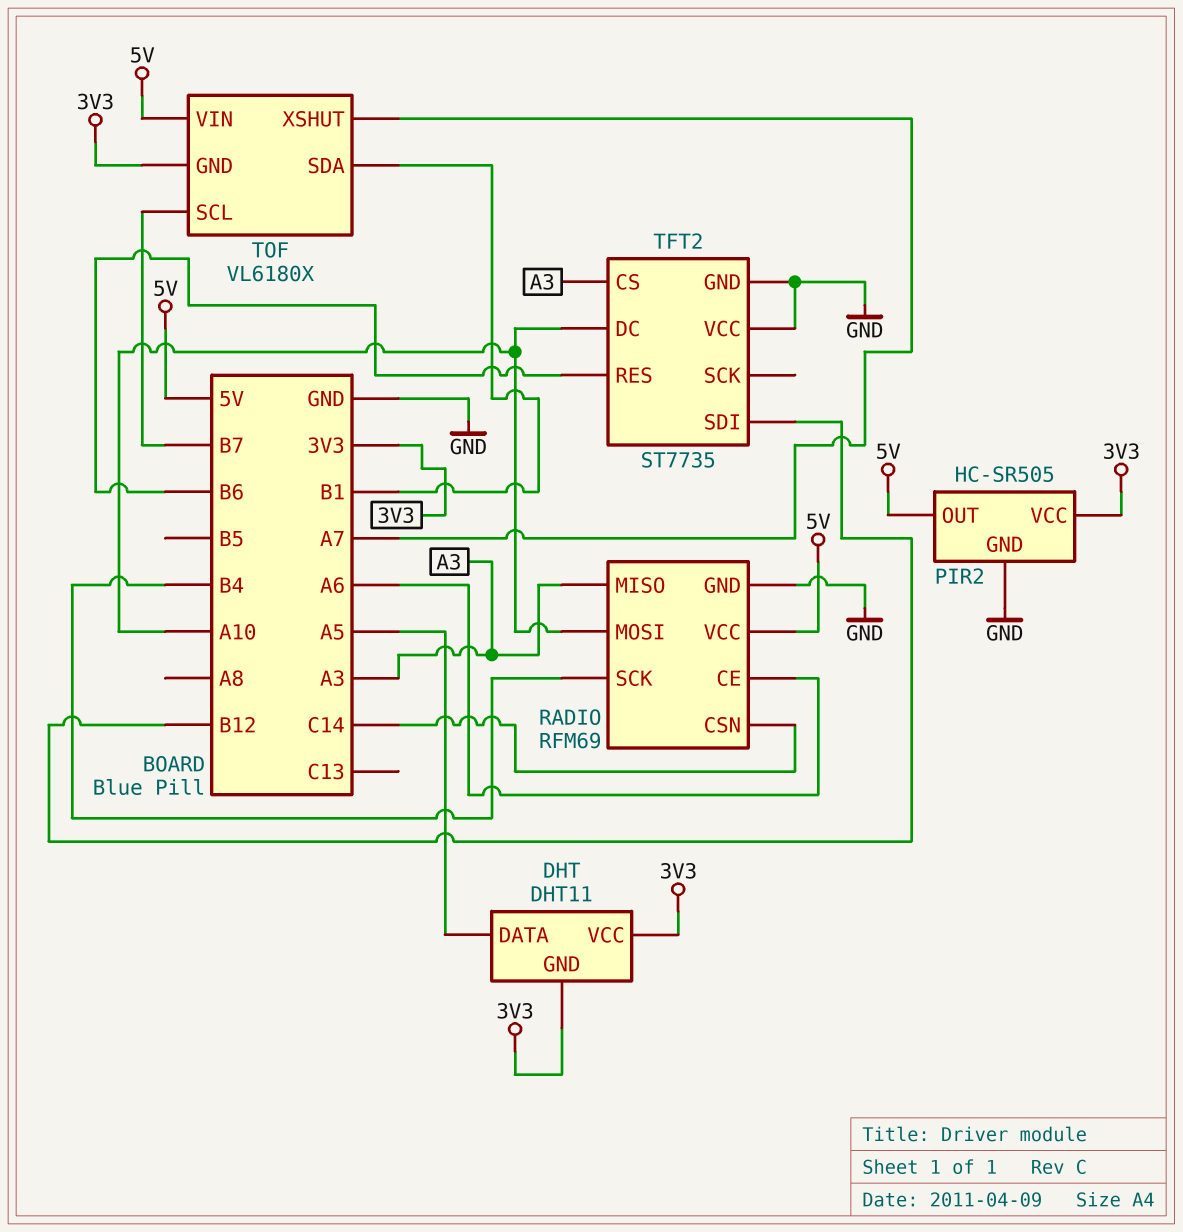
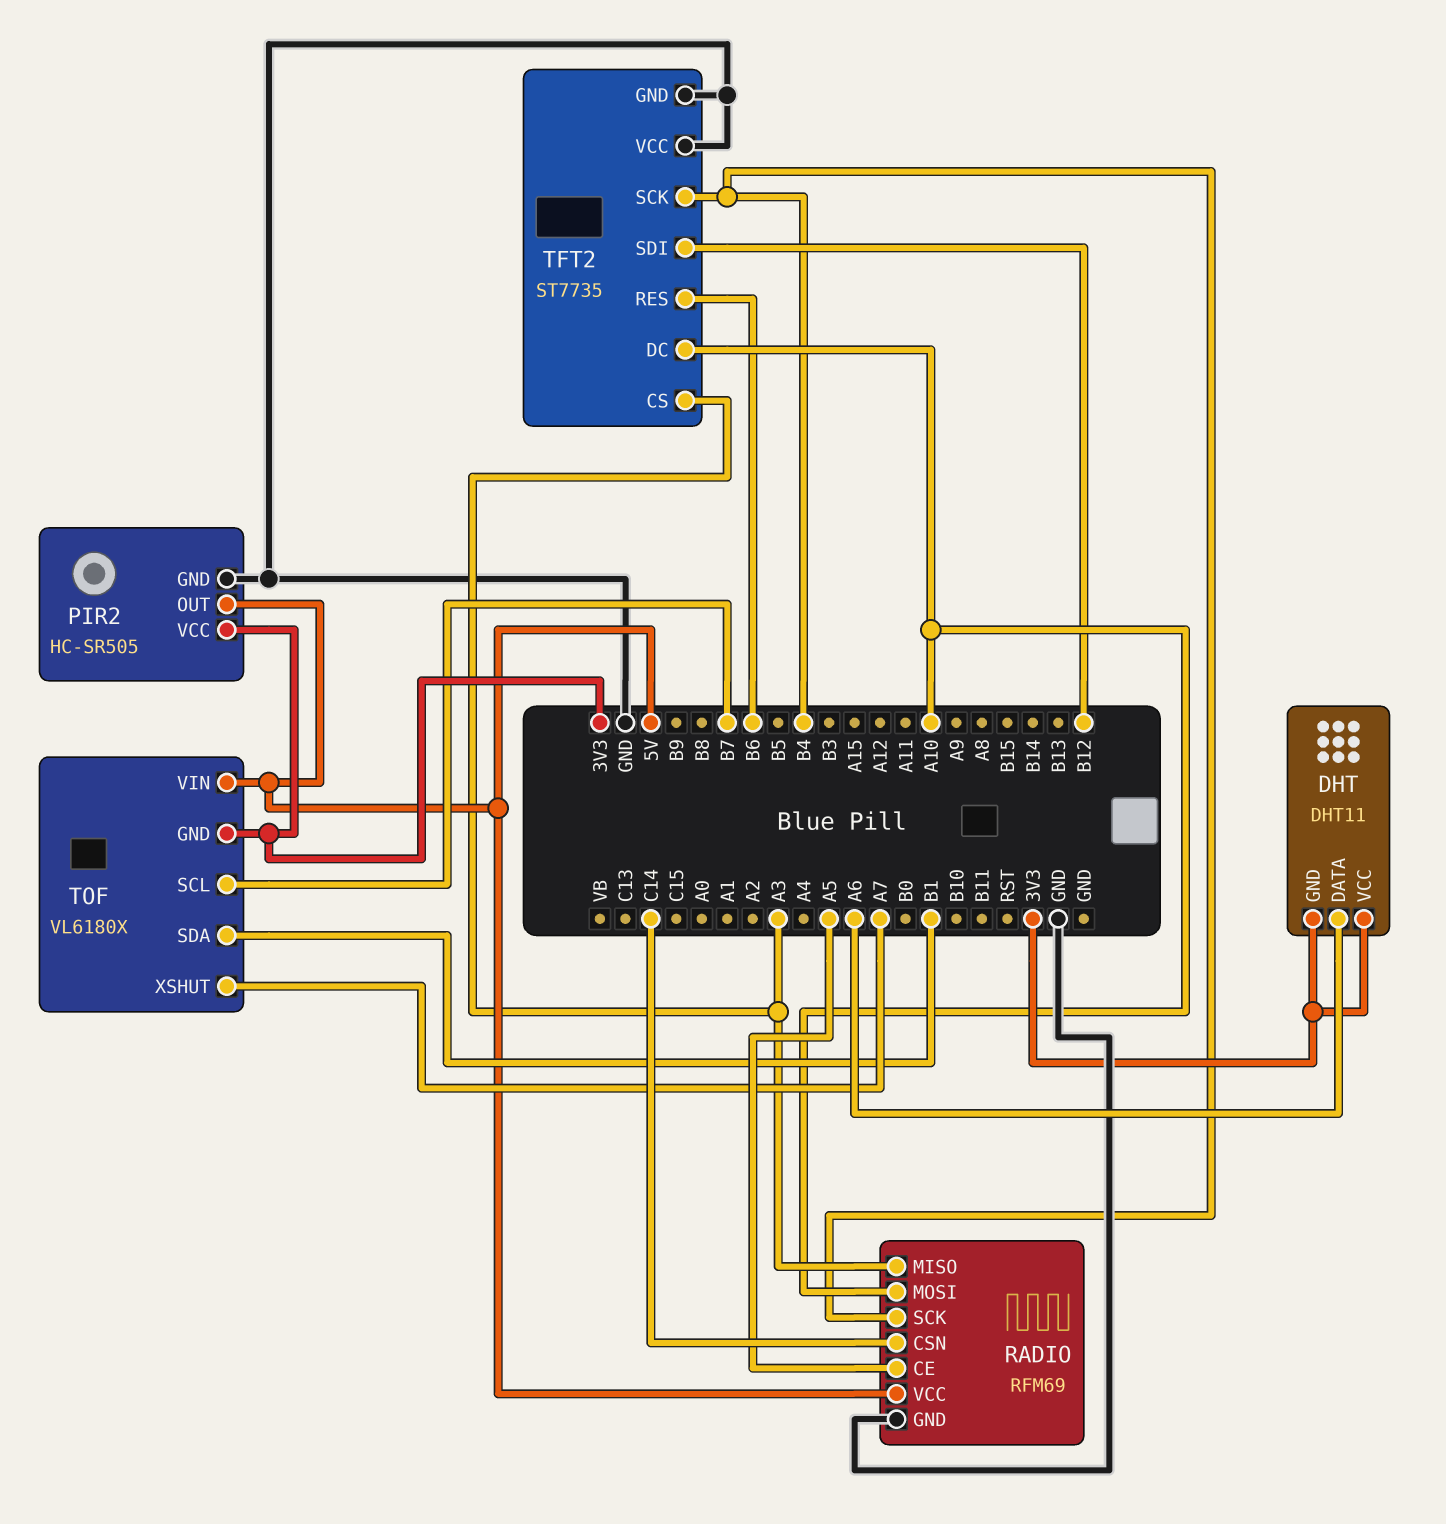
DHT pin DATA: A5 -> A6
RADIO pin CE: A6 -> A5
TFT2 pin SCK: none -> B4

